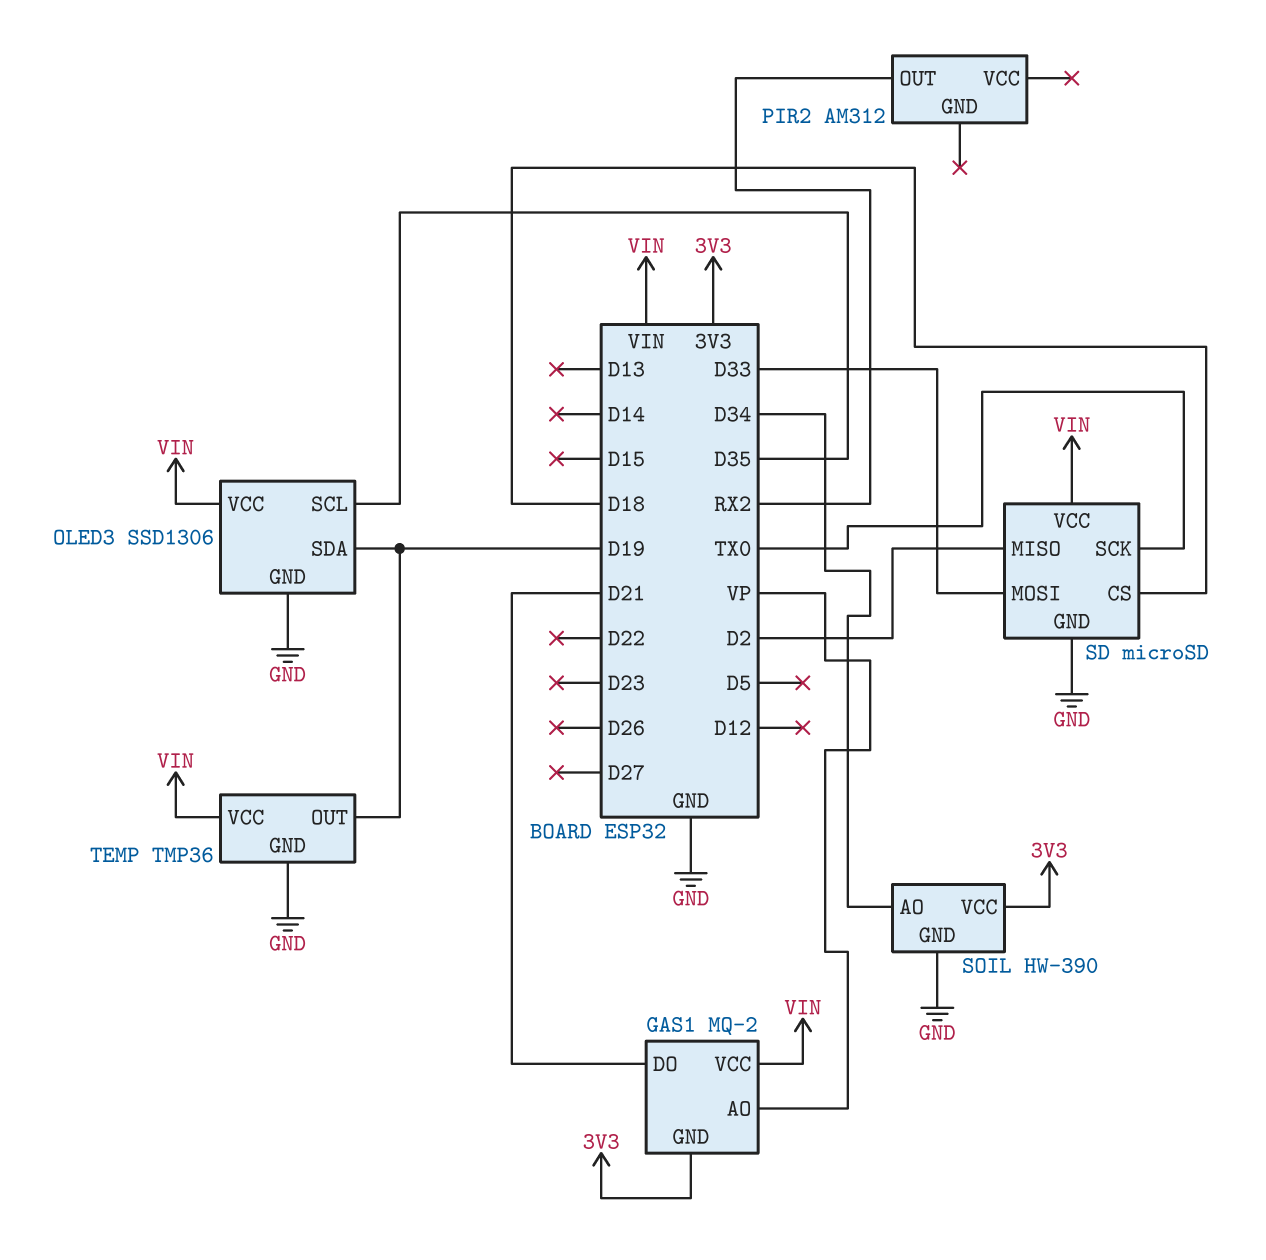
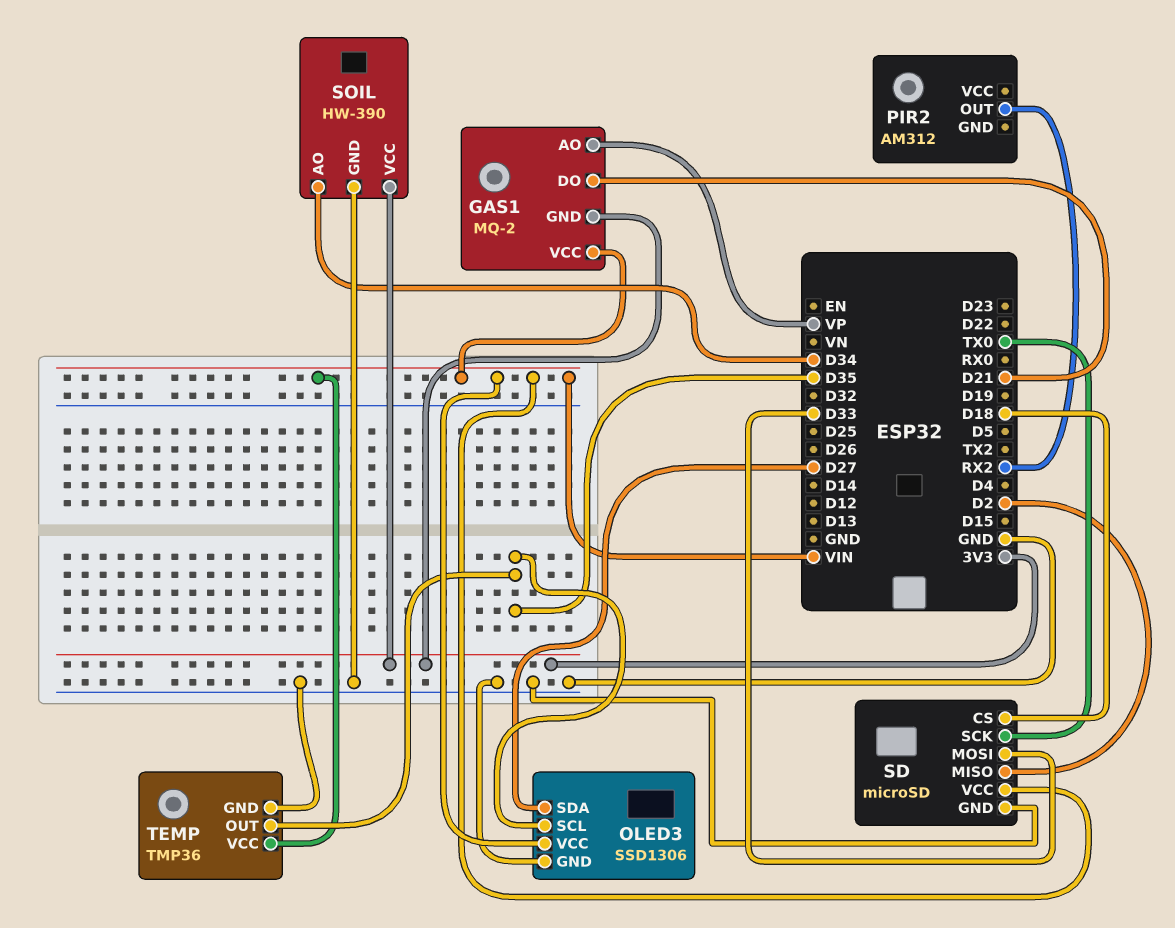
OLED3 pin SDA: D19 -> D27
TEMP pin OUT: D19 -> D35

